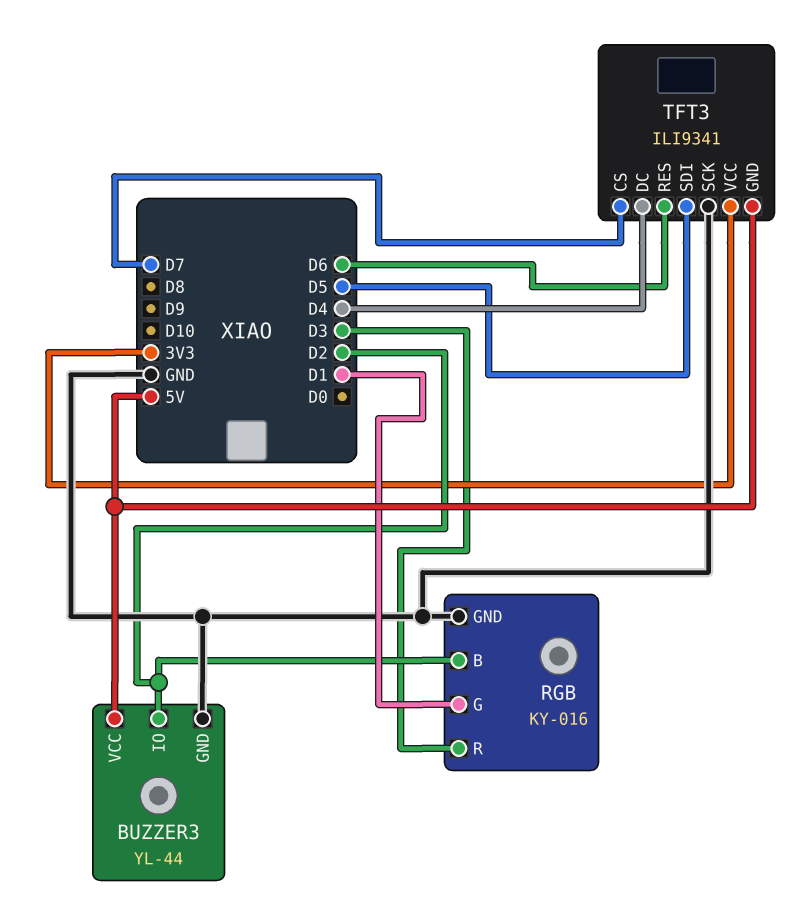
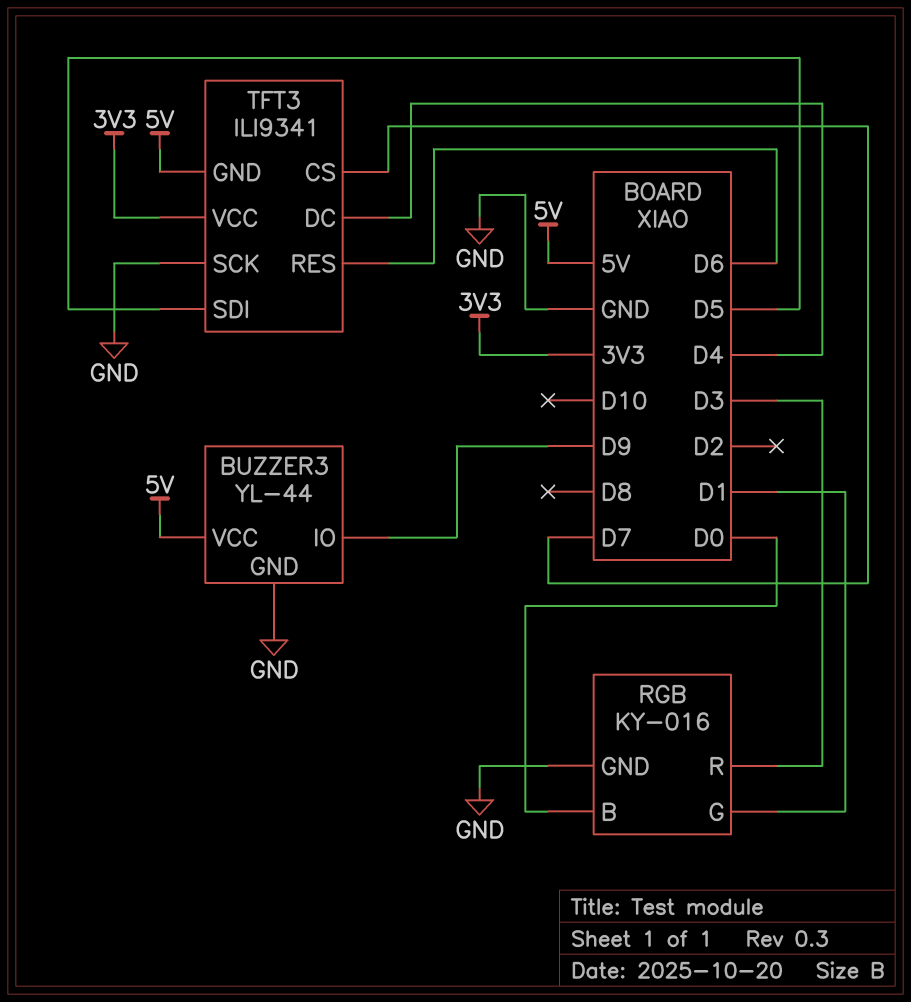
BUZZER3 pin IO: D2 -> D9
RGB pin B: D2 -> D0

